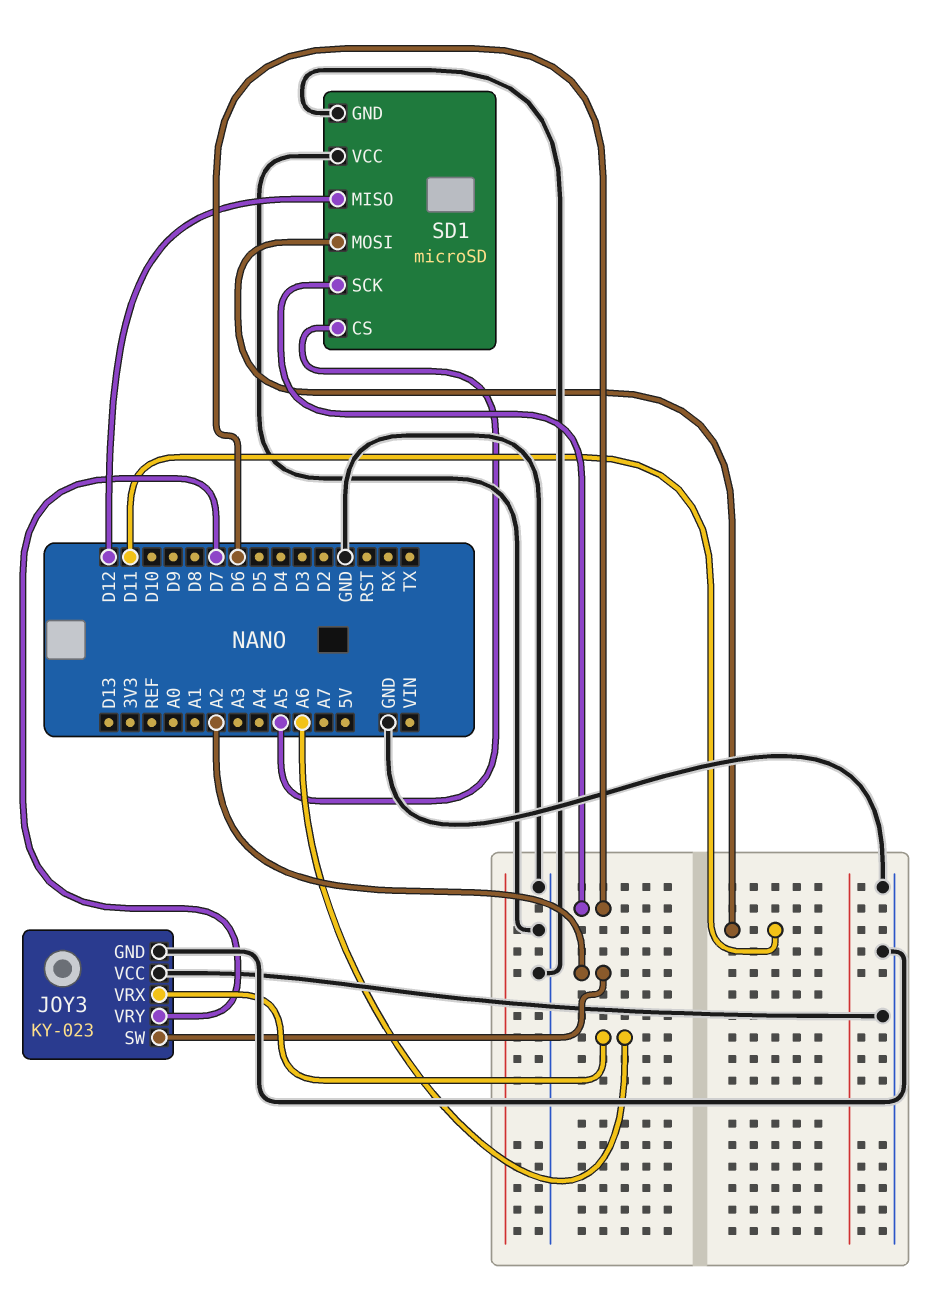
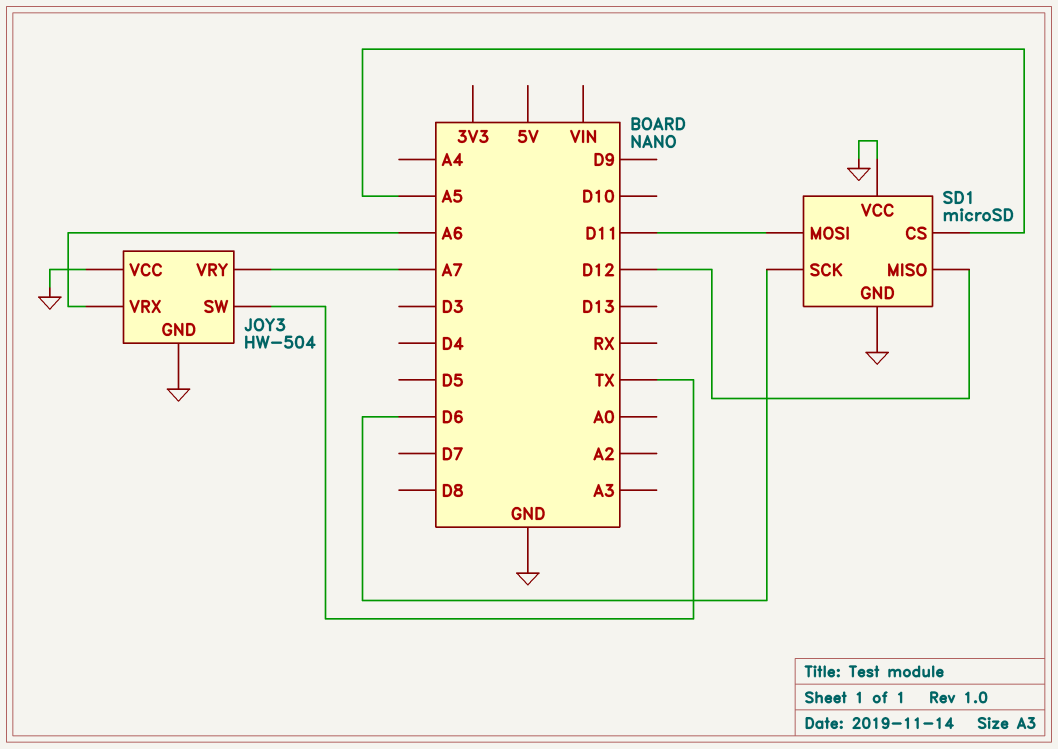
JOY3: KY-023 -> HW-504
JOY3 pin SW: A2 -> TX
JOY3 pin VRY: D7 -> A7

